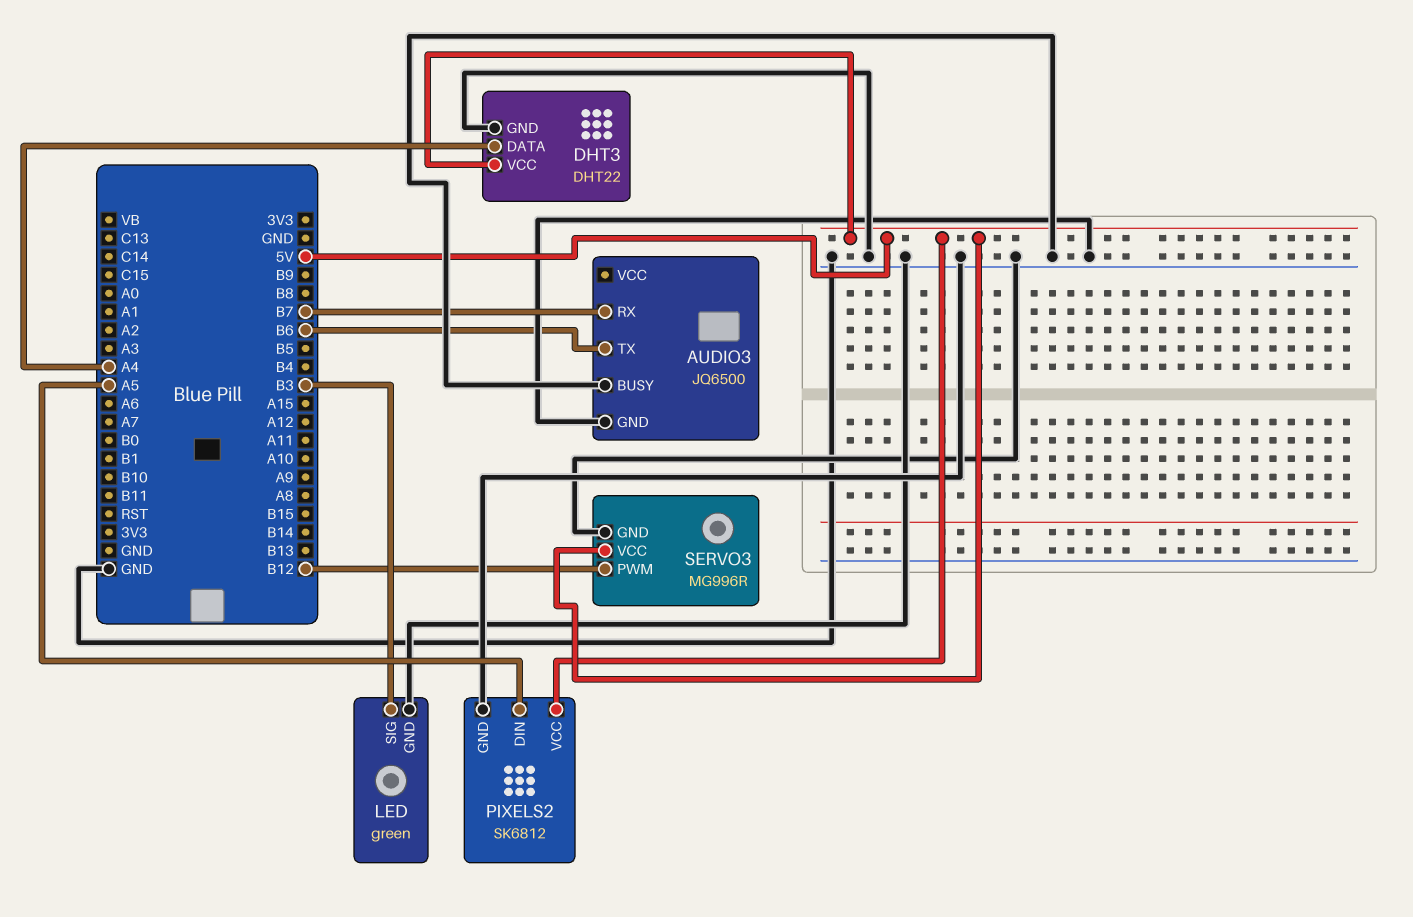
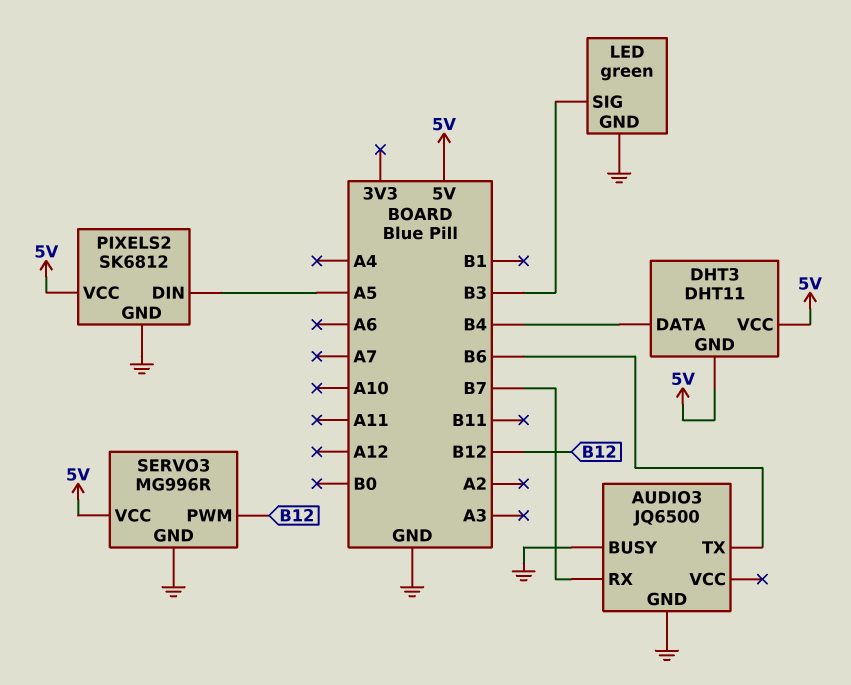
DHT3: DHT22 -> DHT11
DHT3 pin DATA: A4 -> B4
DHT3 pin GND: GND -> 5V

